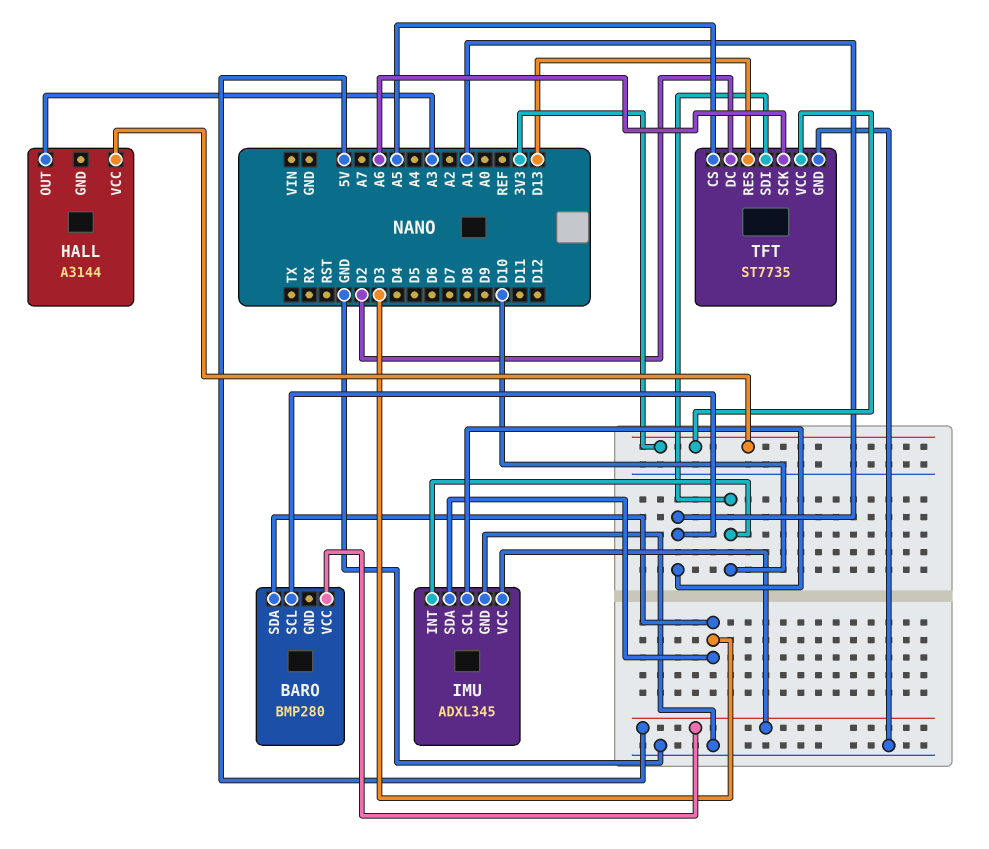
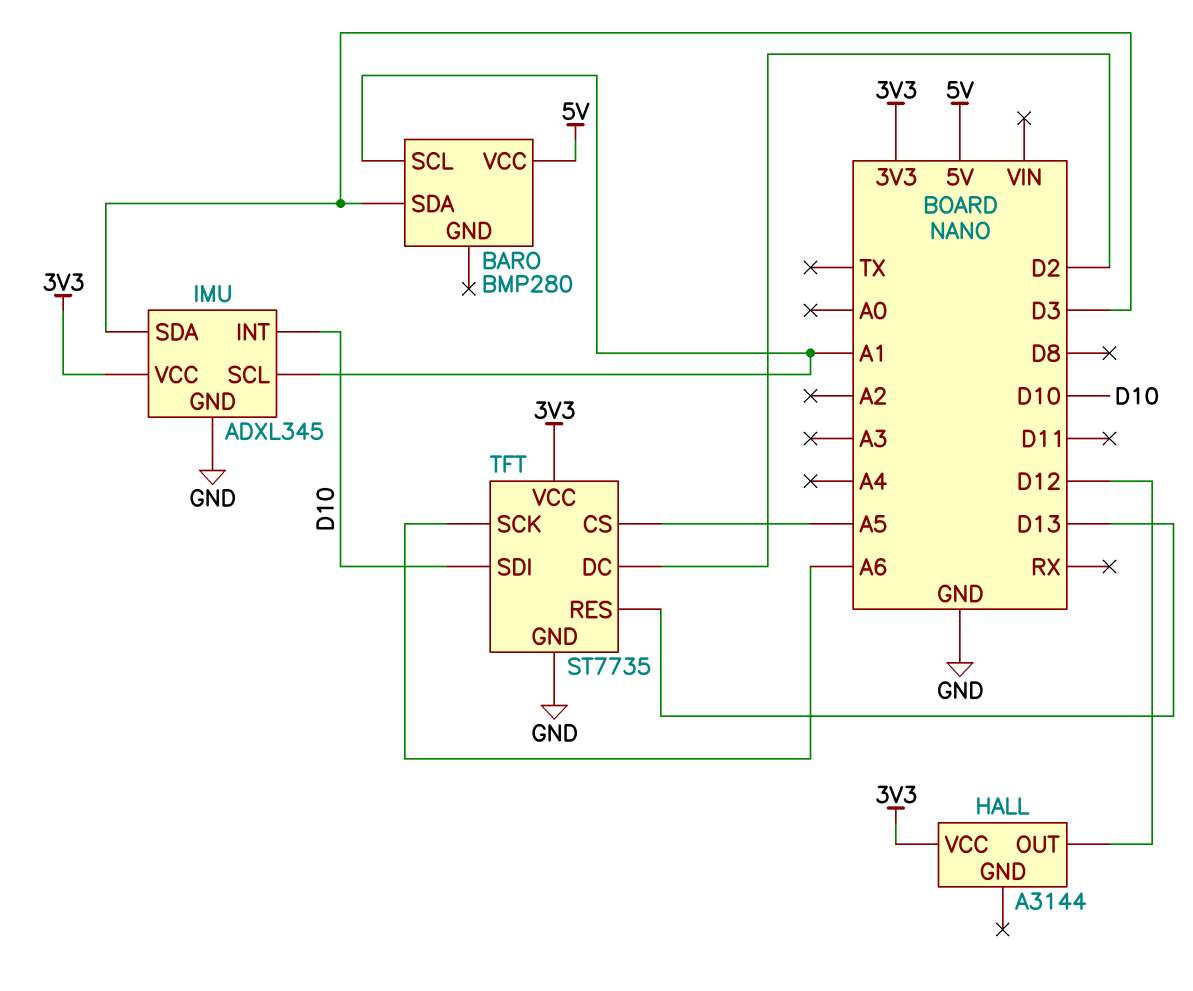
HALL pin OUT: A3 -> D12
IMU pin VCC: 5V -> 3V3

